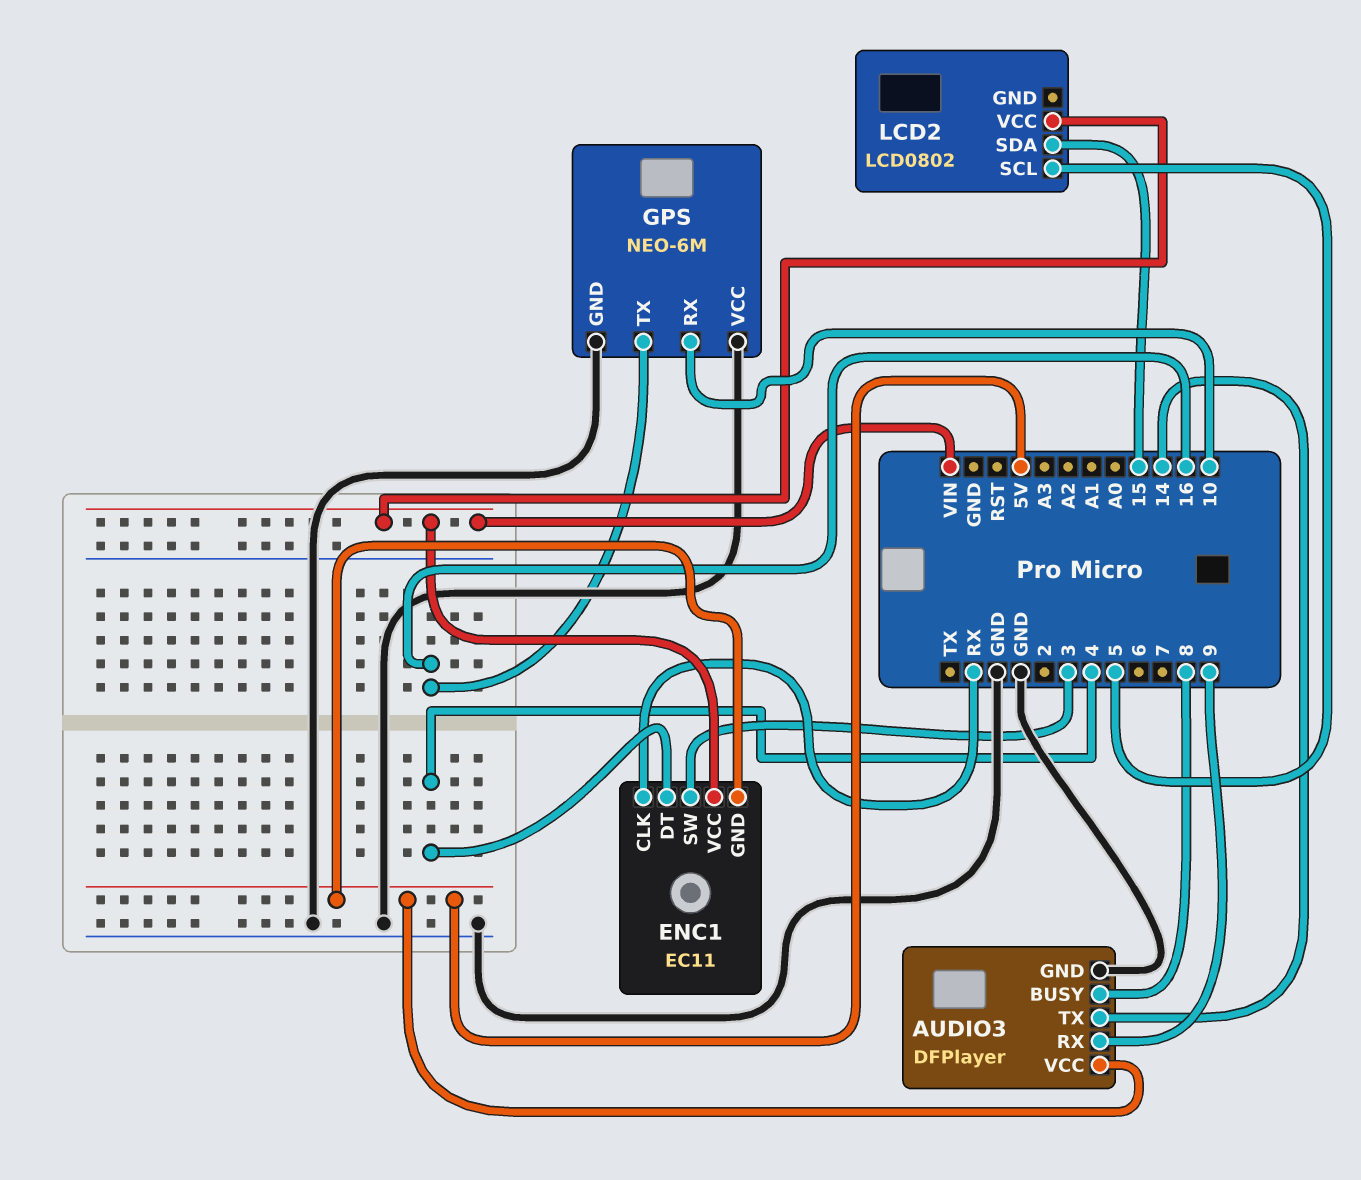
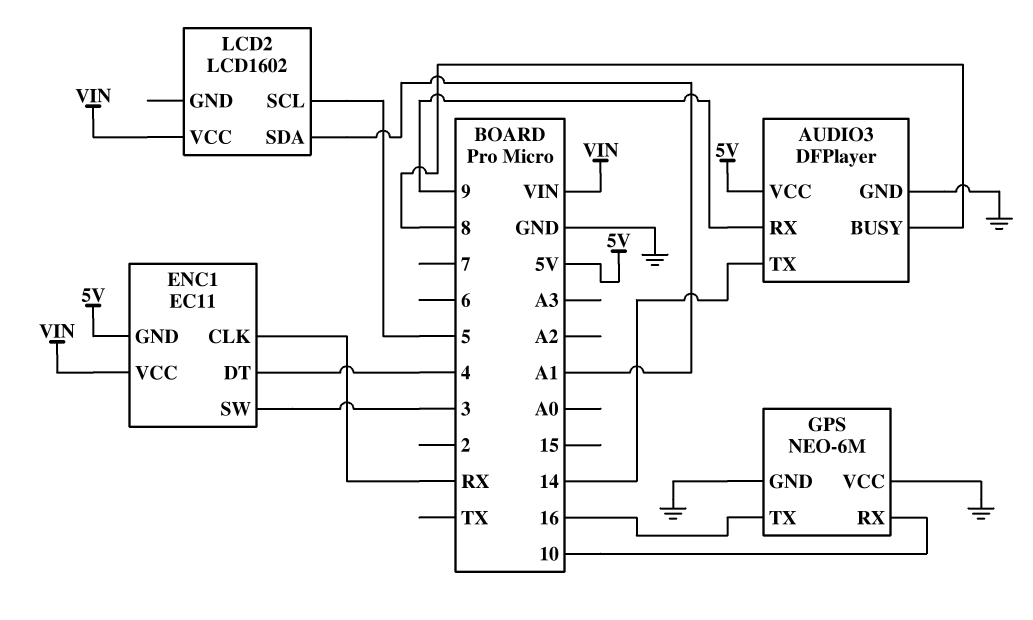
LCD2: LCD0802 -> LCD1602
LCD2 pin SDA: 15 -> A1

